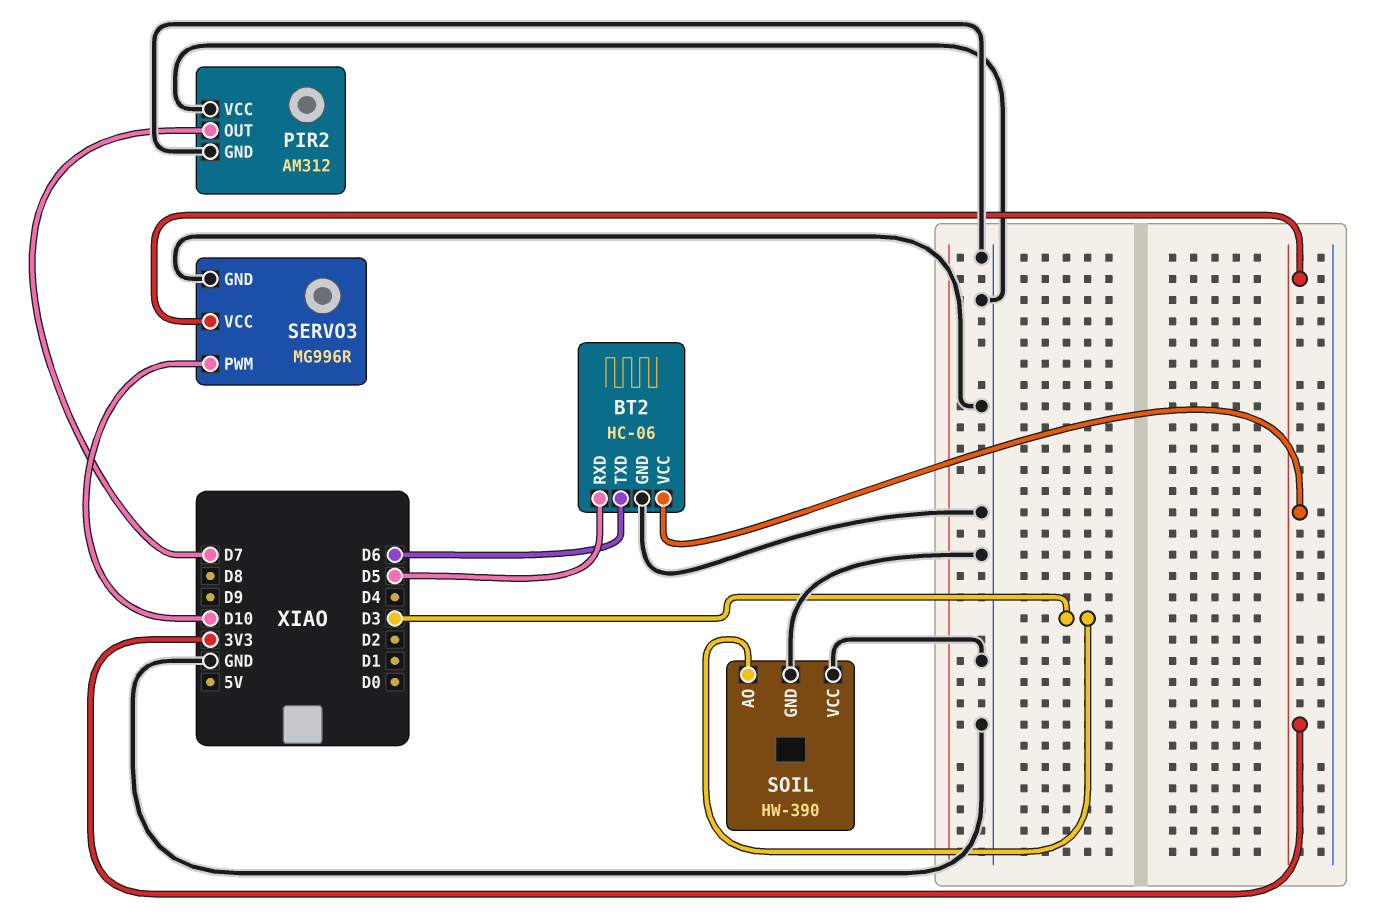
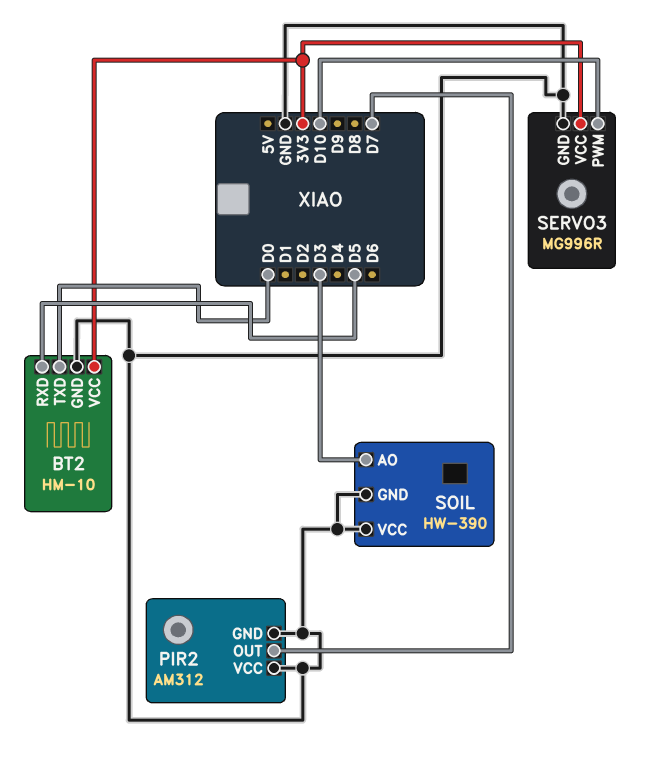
BT2: HC-06 -> HM-10
BT2 pin TXD: D6 -> D0

